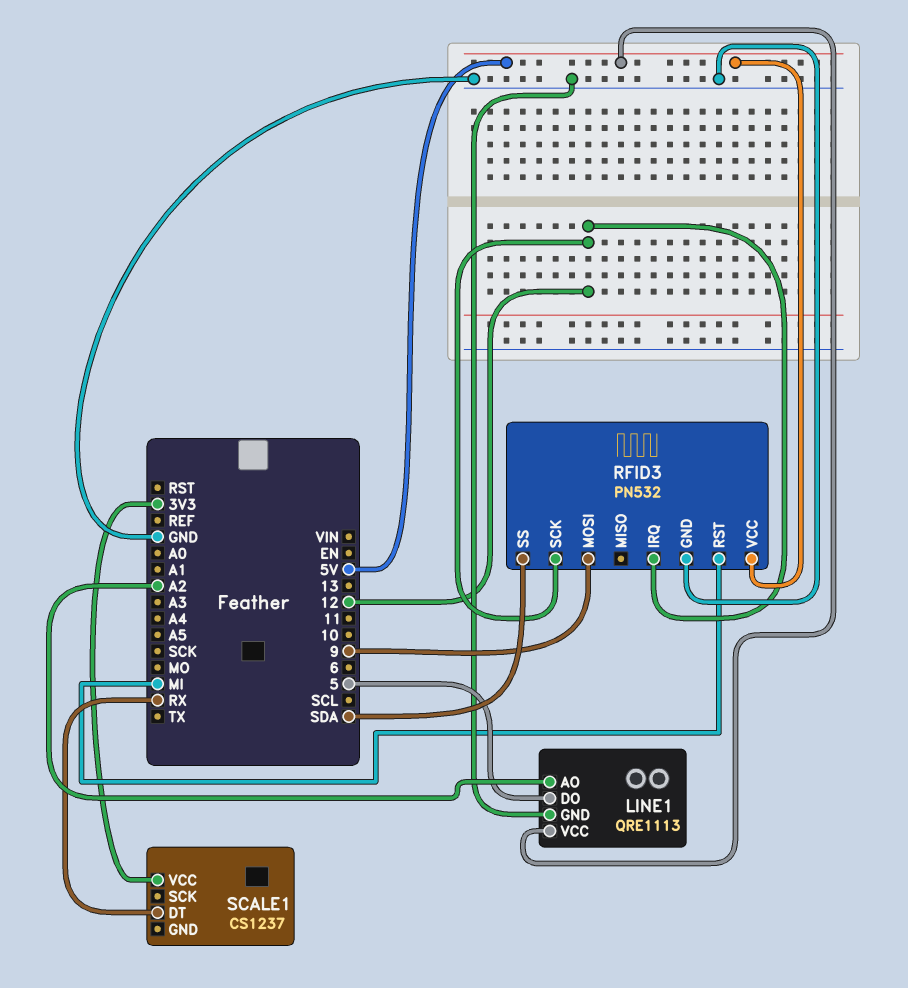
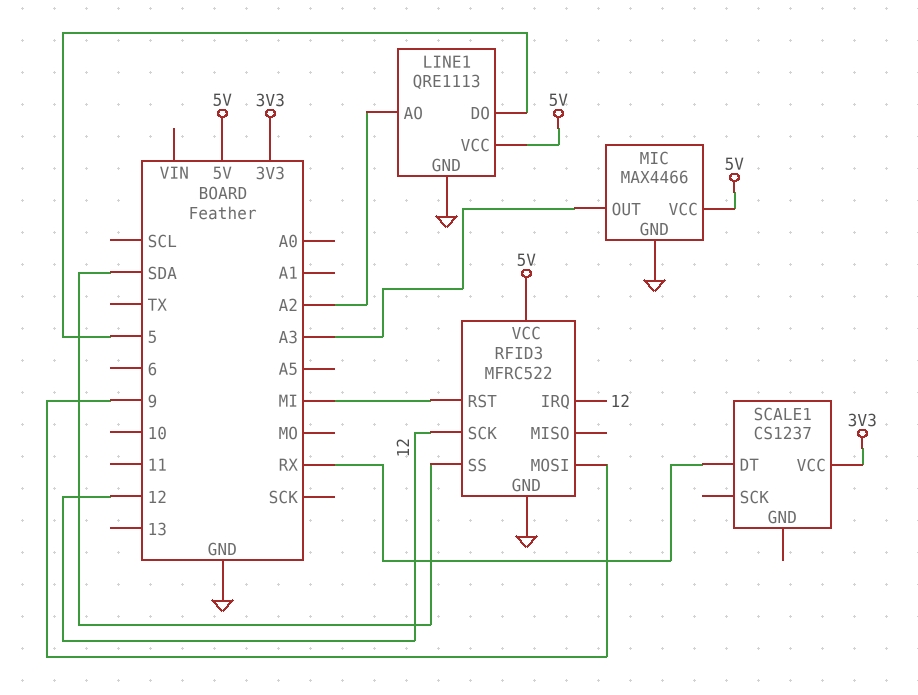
MIC: none -> MAX4466
MIC pin GND: none -> GND
MIC pin OUT: none -> A3
MIC pin VCC: none -> 5V
RFID3: PN532 -> MFRC522

